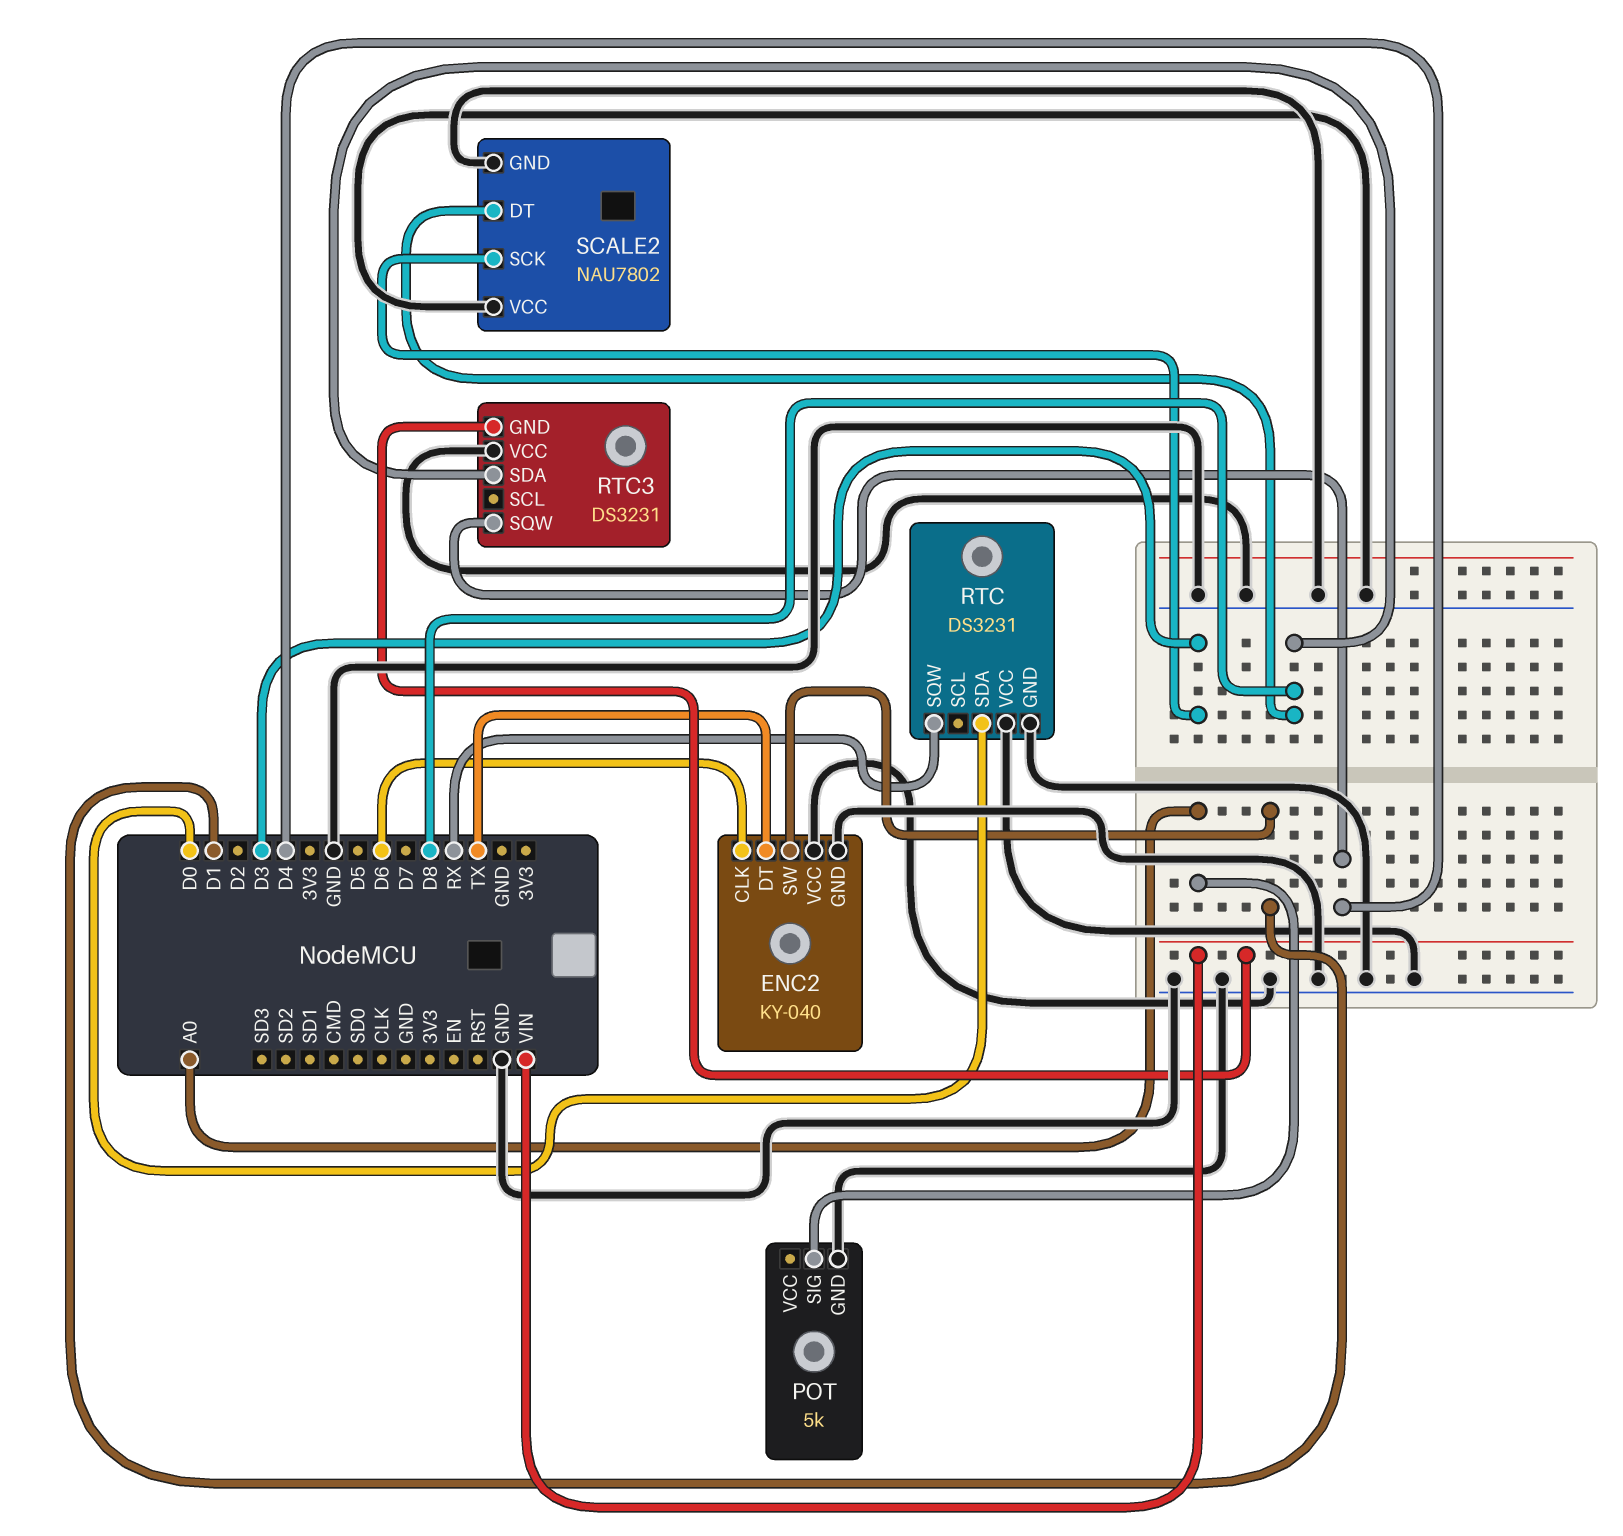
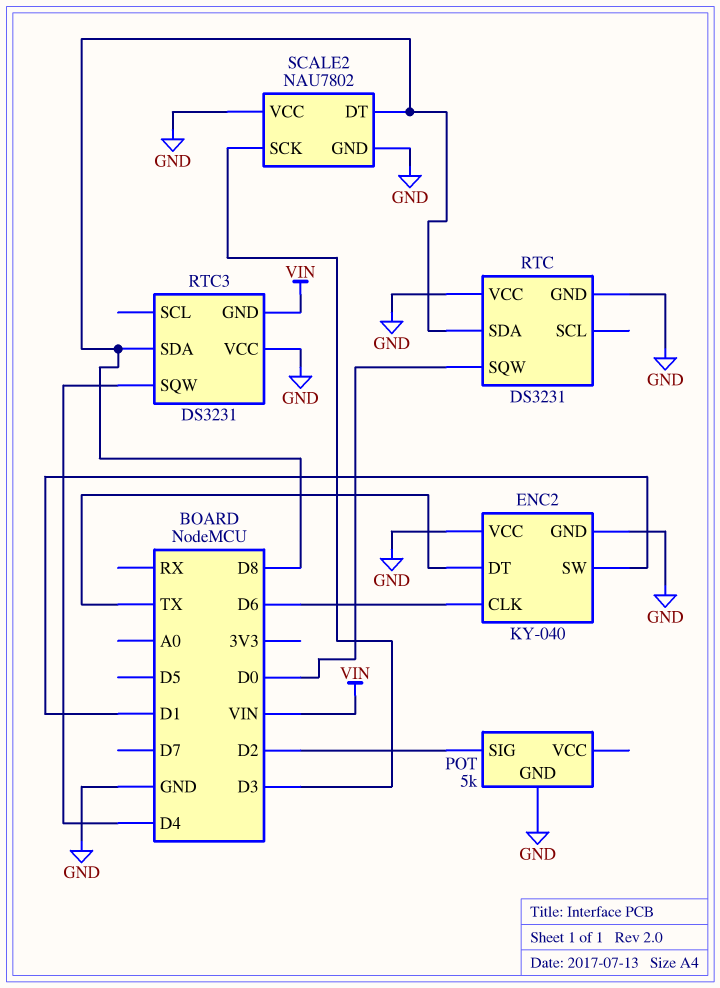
POT pin SIG: A0 -> D2
RTC pin SDA: D0 -> D8
RTC pin SQW: RX -> D0

